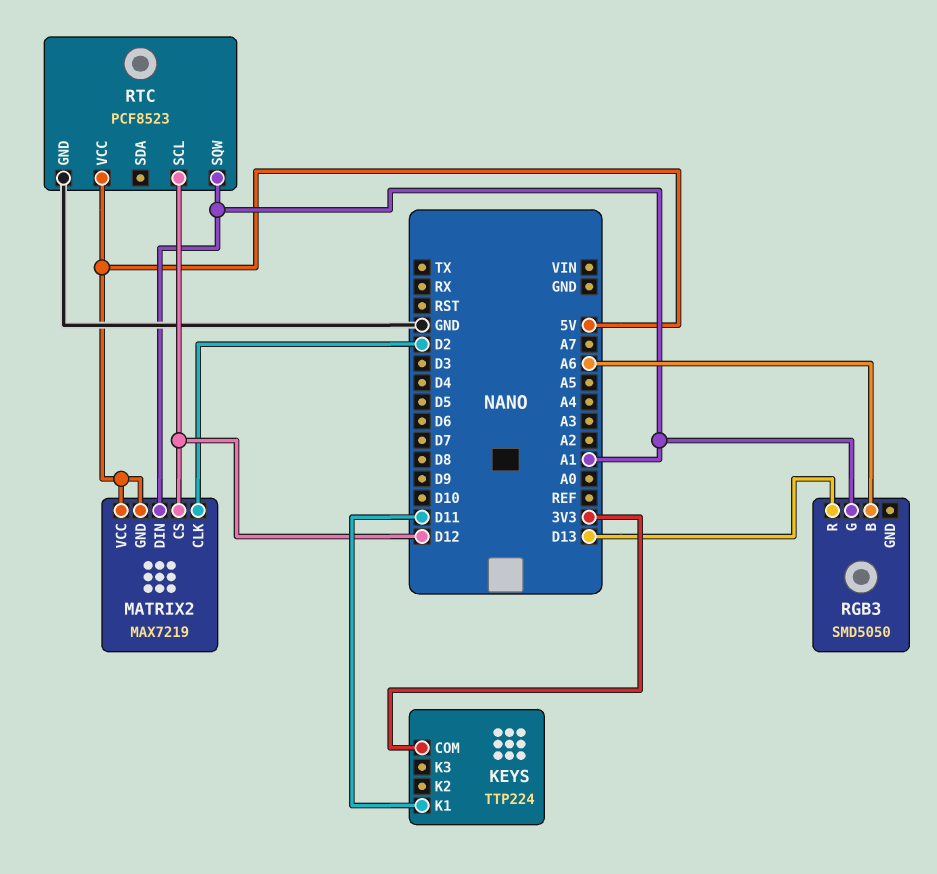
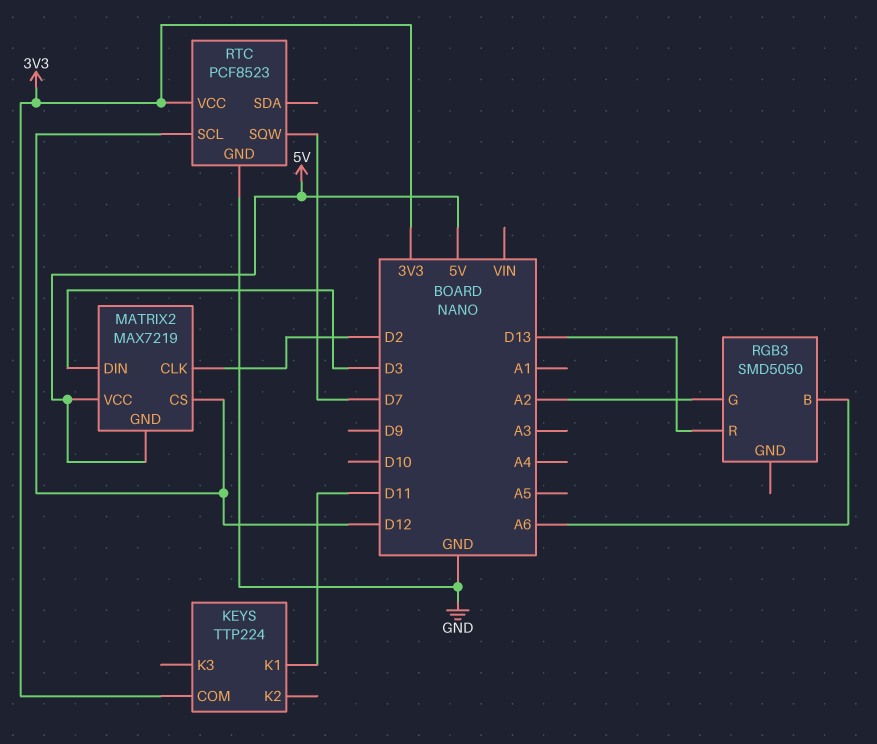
MATRIX2 pin DIN: A1 -> D3
RGB3 pin G: A1 -> A2
RTC pin SQW: A1 -> D7
RTC pin VCC: 5V -> 3V3

